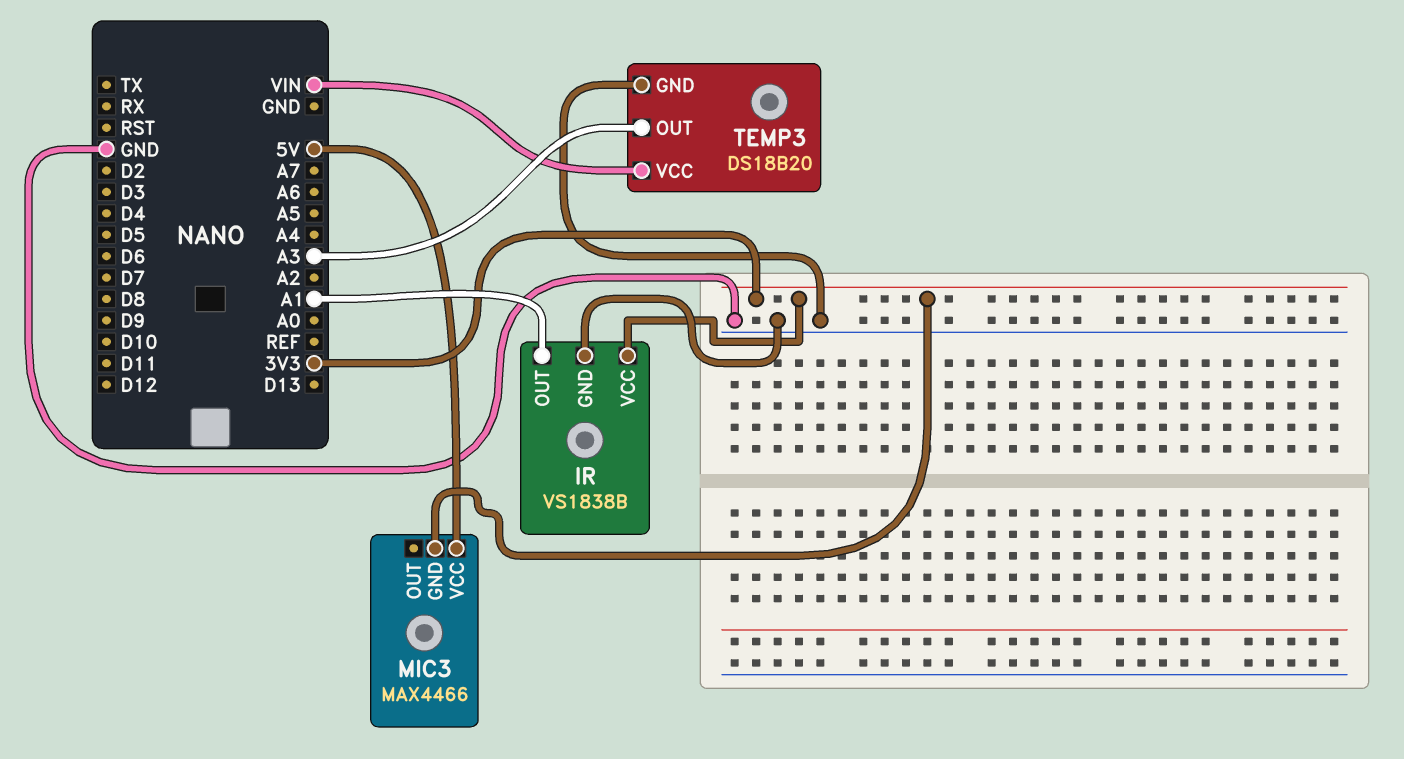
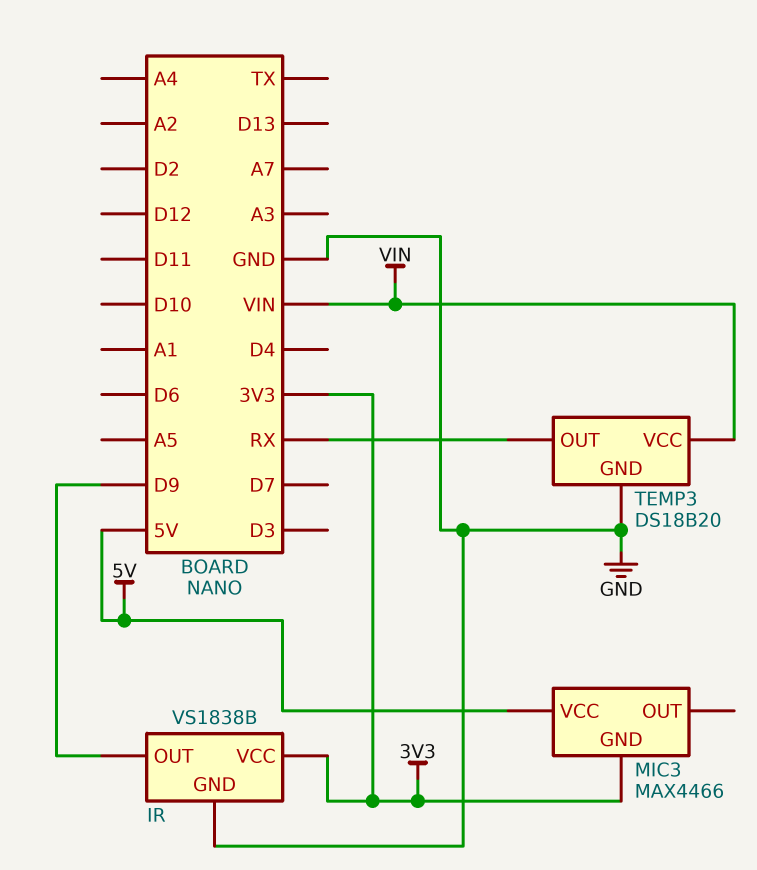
IR pin OUT: A1 -> D9
TEMP3 pin OUT: A3 -> RX

